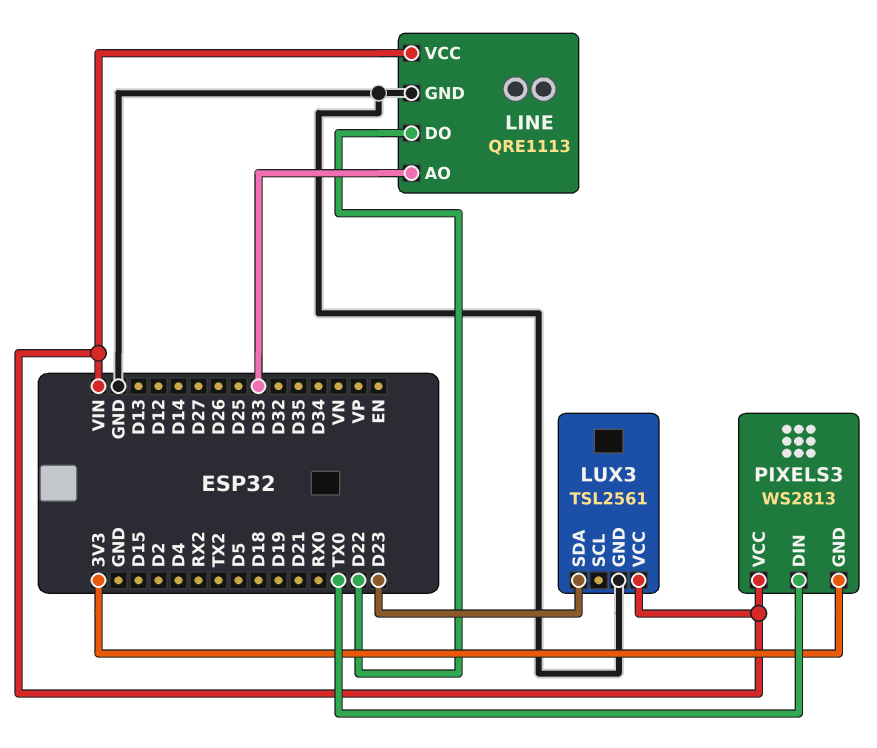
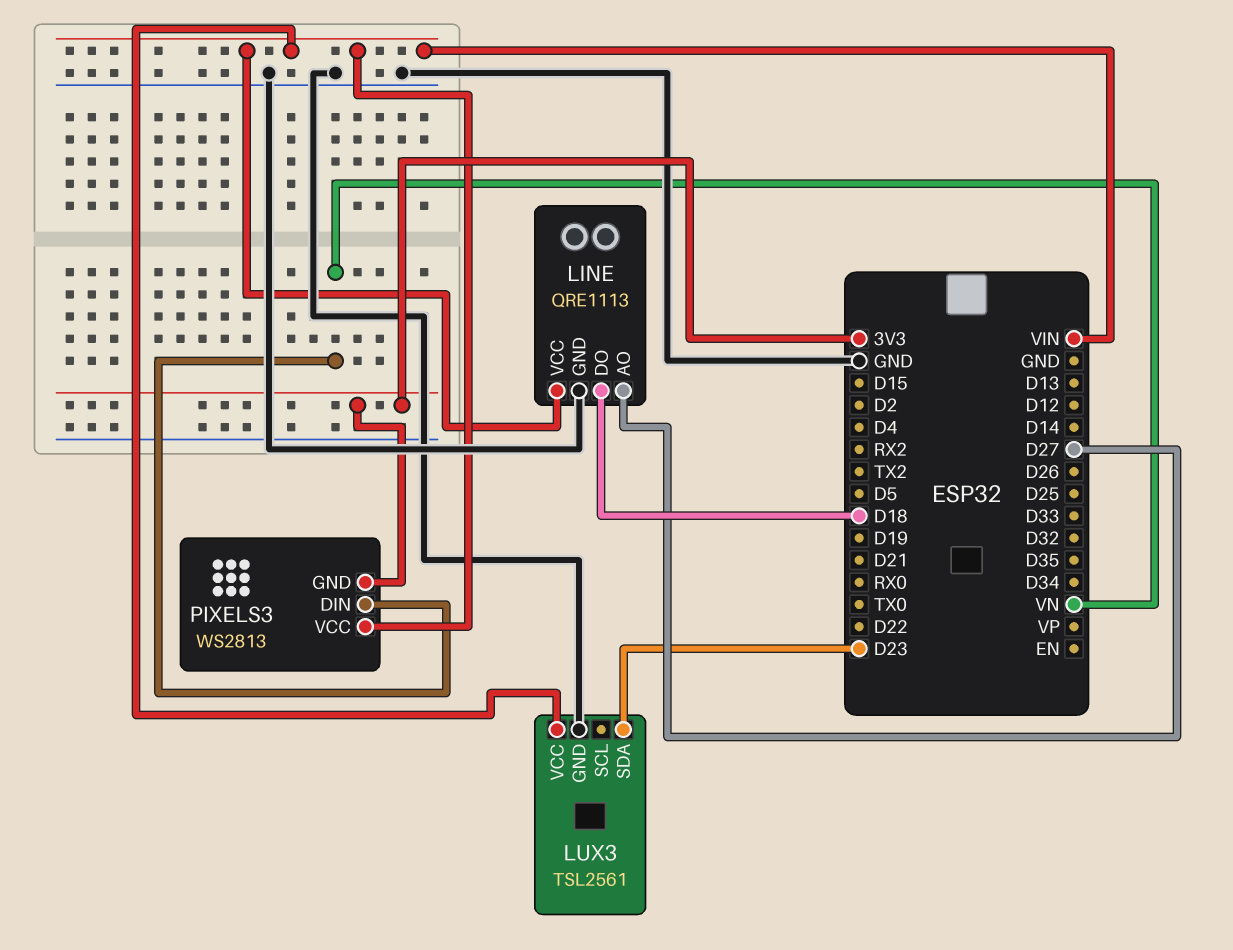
LINE pin AO: D33 -> D27
LINE pin DO: D22 -> D18
PIXELS3 pin DIN: TX0 -> VN

